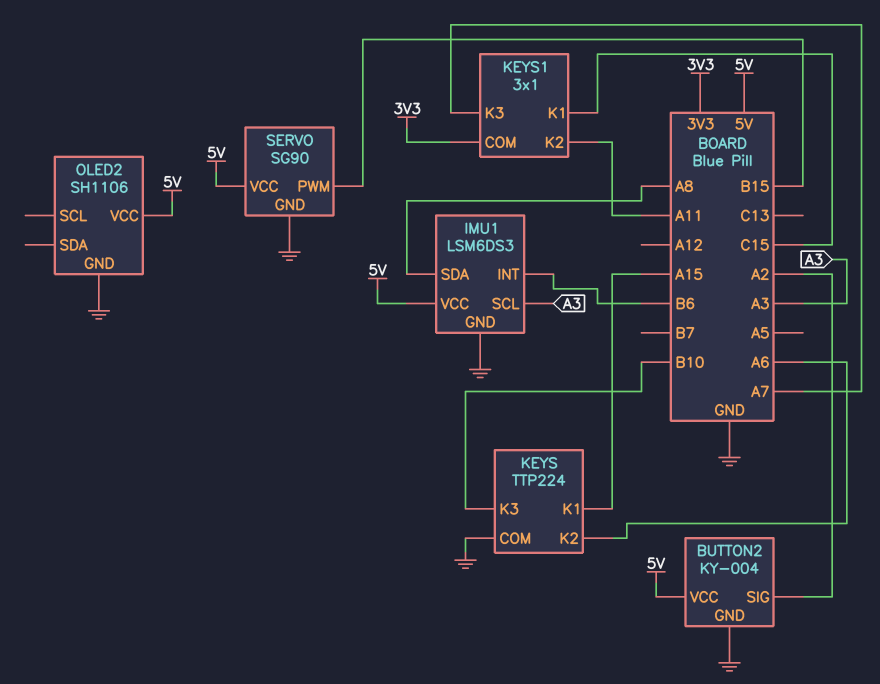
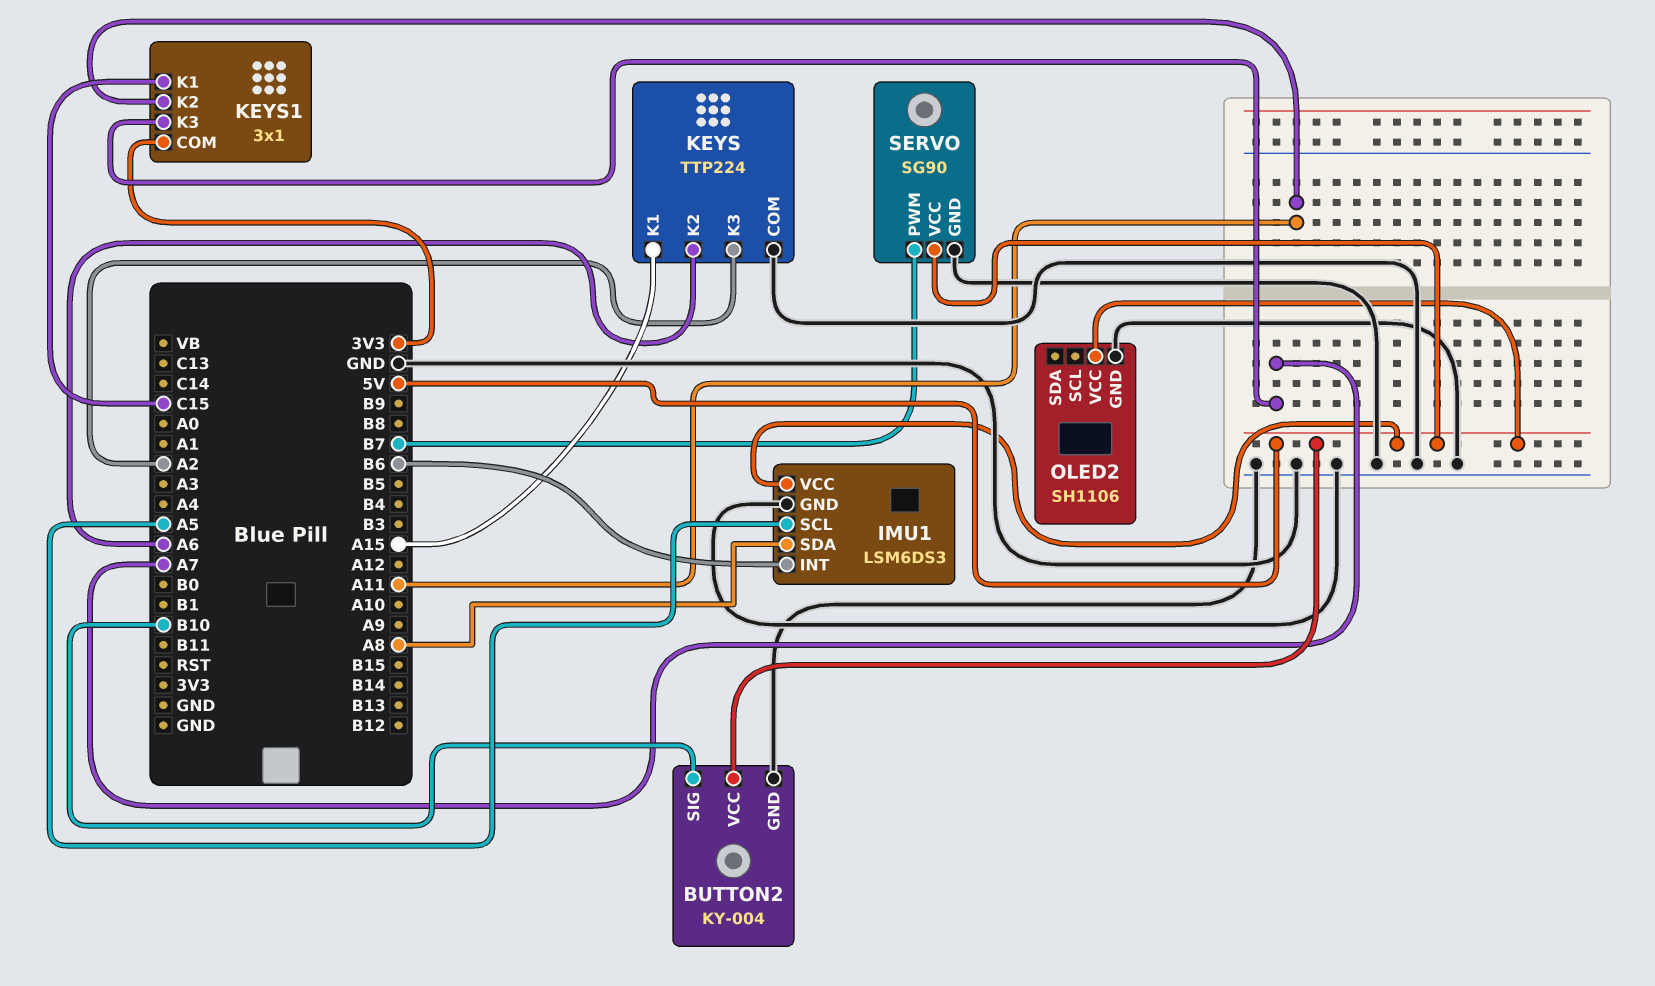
BUTTON2 pin SIG: A2 -> B10
IMU1 pin SCL: A3 -> A5
KEYS pin K3: B10 -> A2
SERVO pin PWM: B15 -> B7

